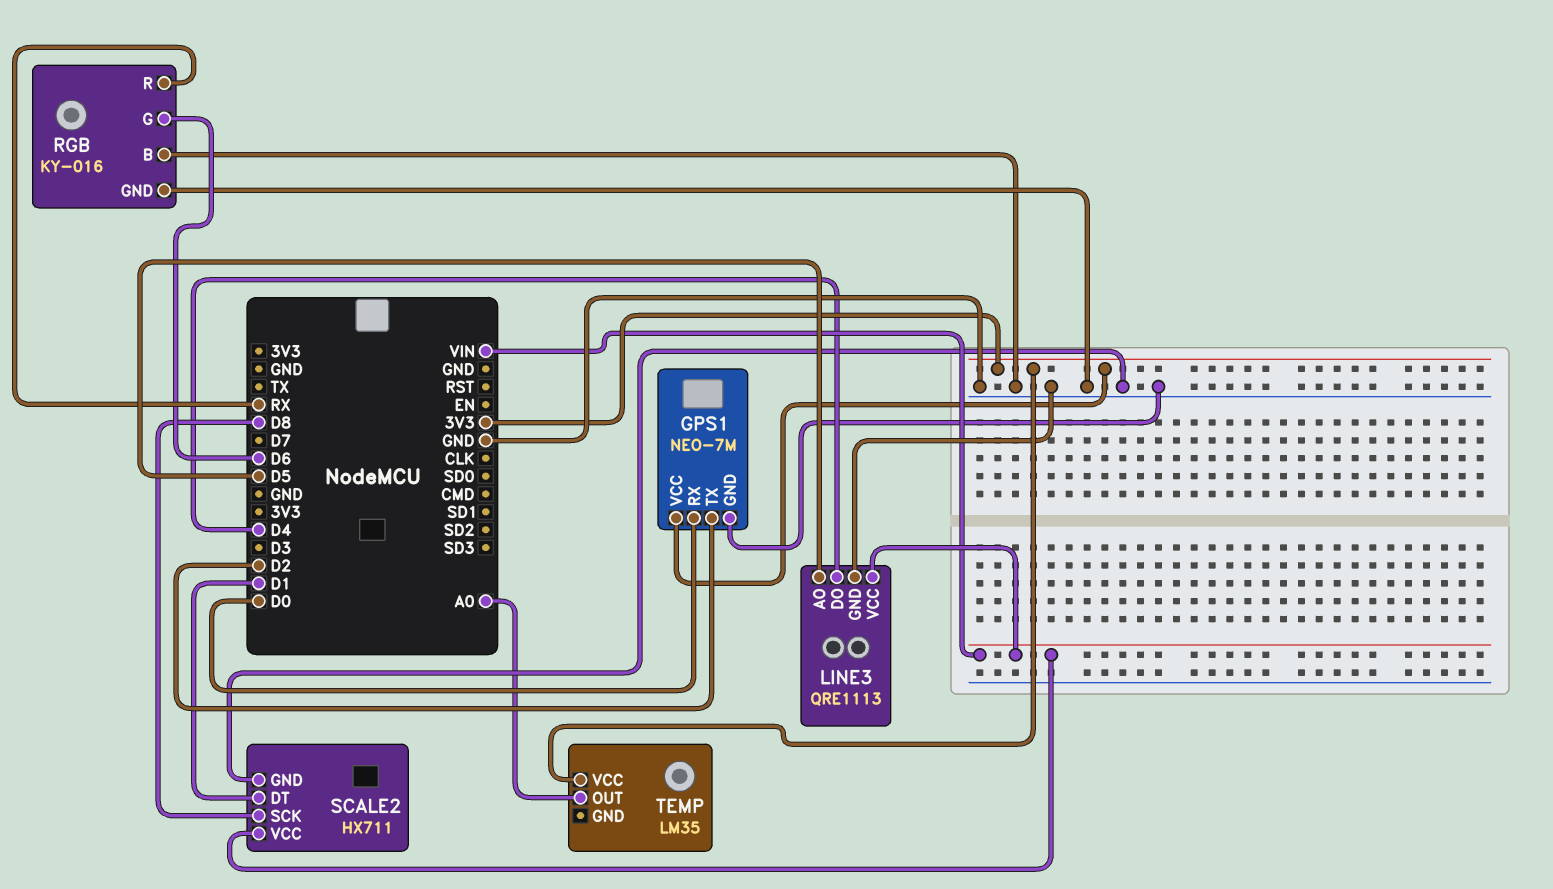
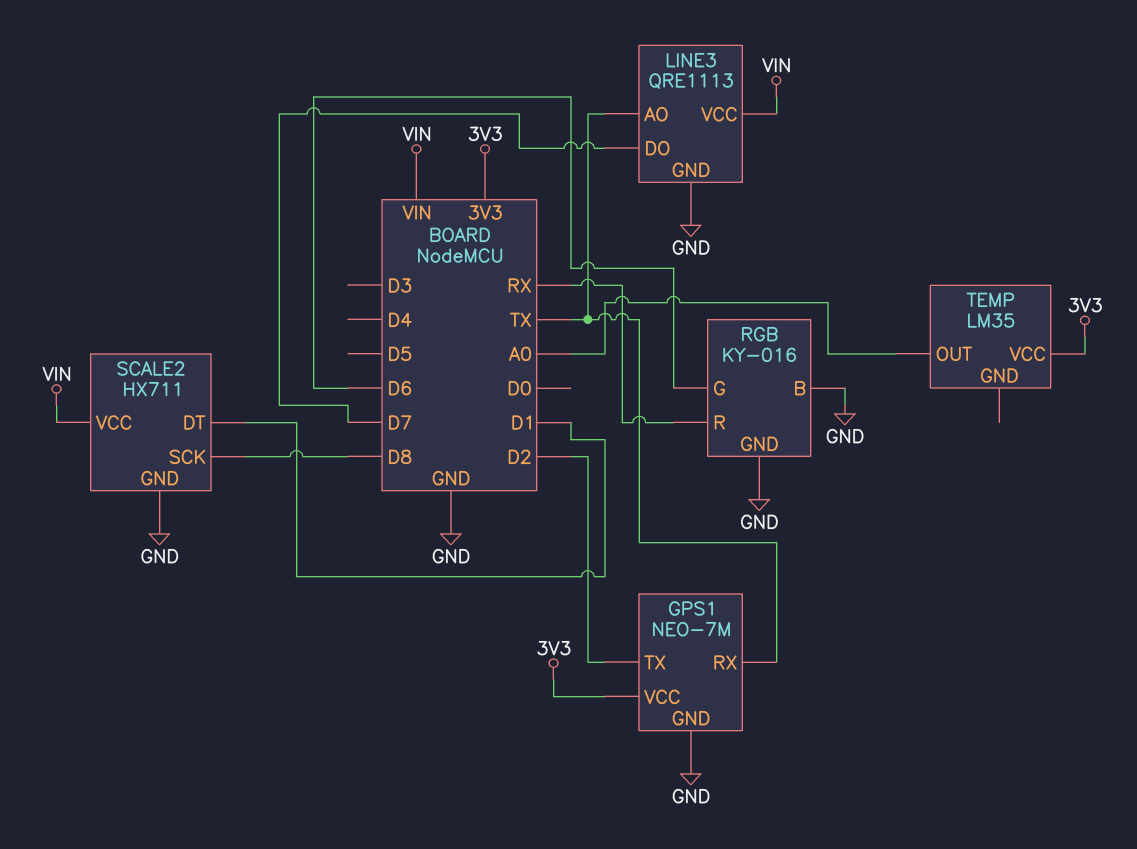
GPS1 pin RX: D0 -> TX
LINE3 pin AO: D5 -> TX
LINE3 pin DO: D4 -> D7

